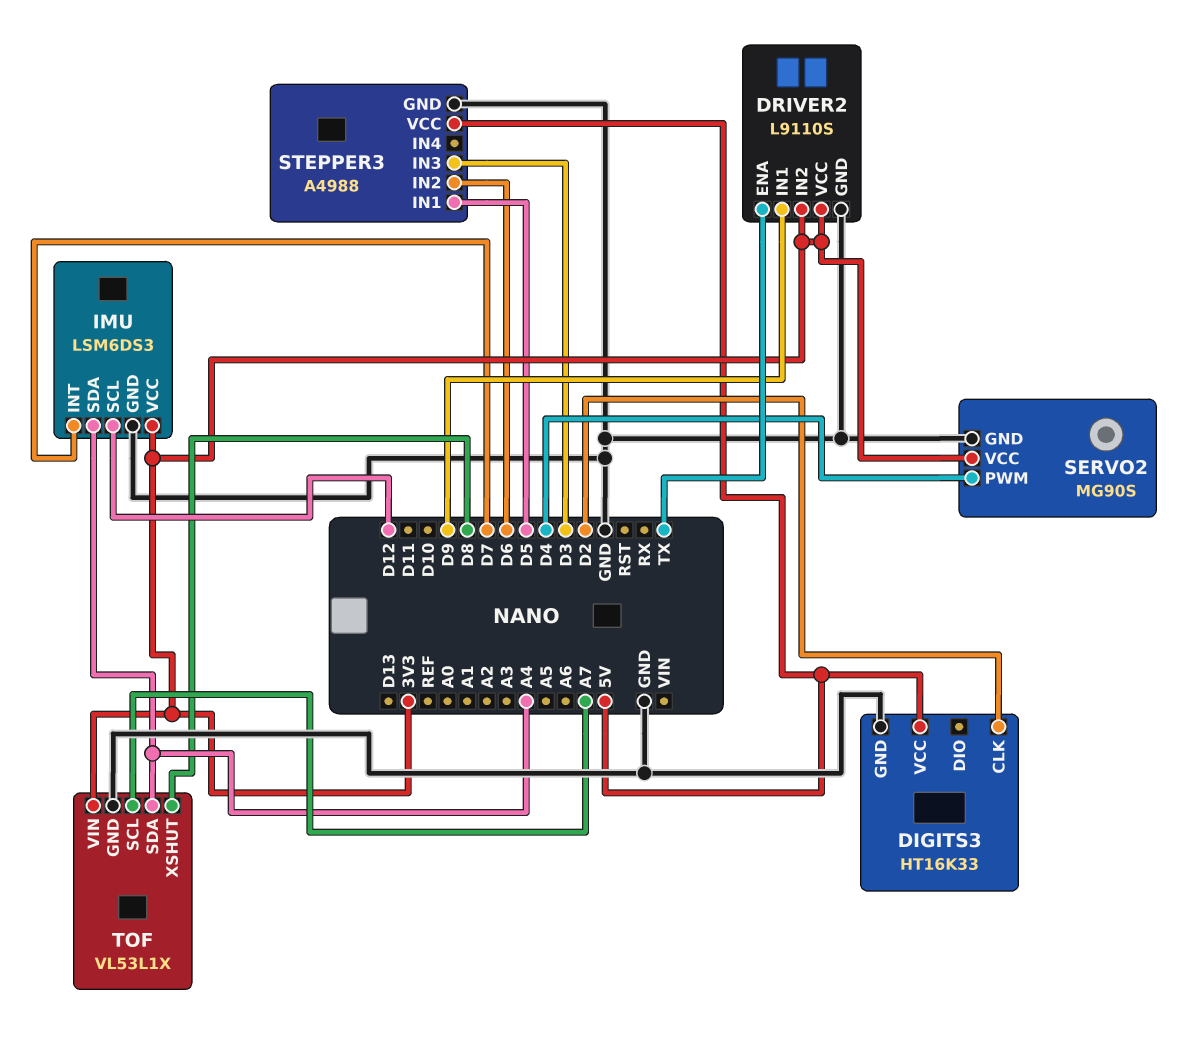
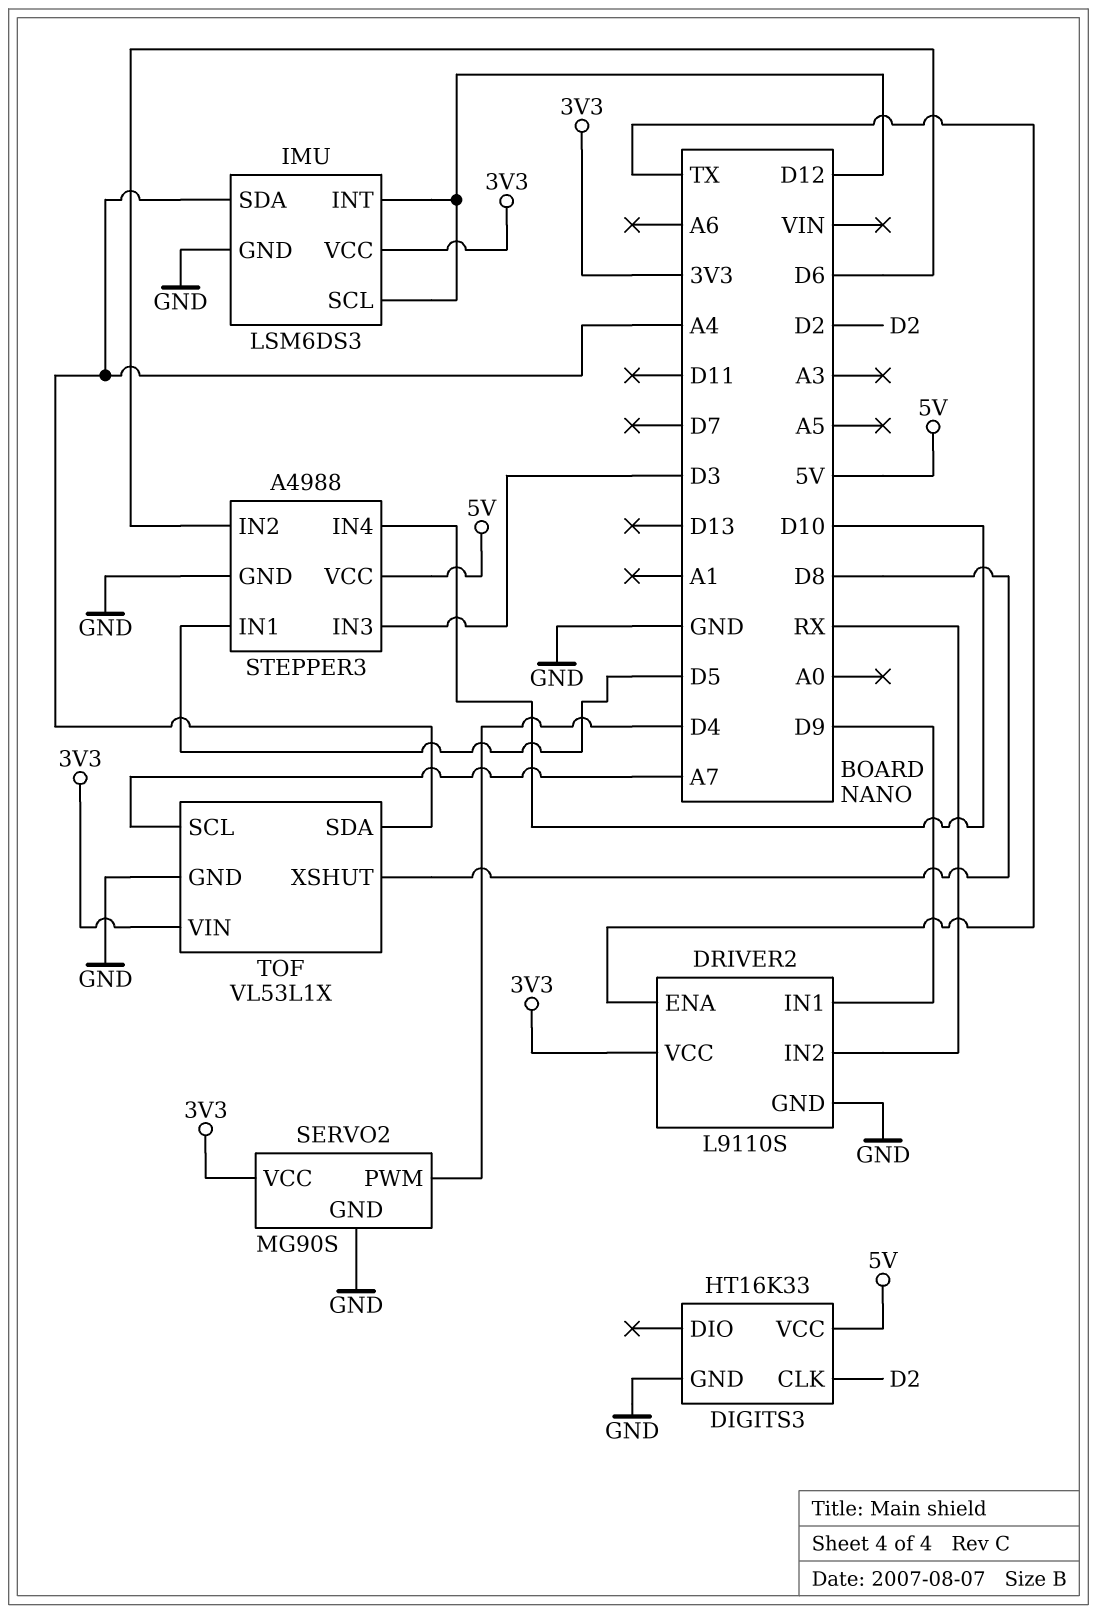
DRIVER2 pin IN2: 3V3 -> RX
IMU pin INT: D7 -> D12
STEPPER3 pin IN4: none -> D10

